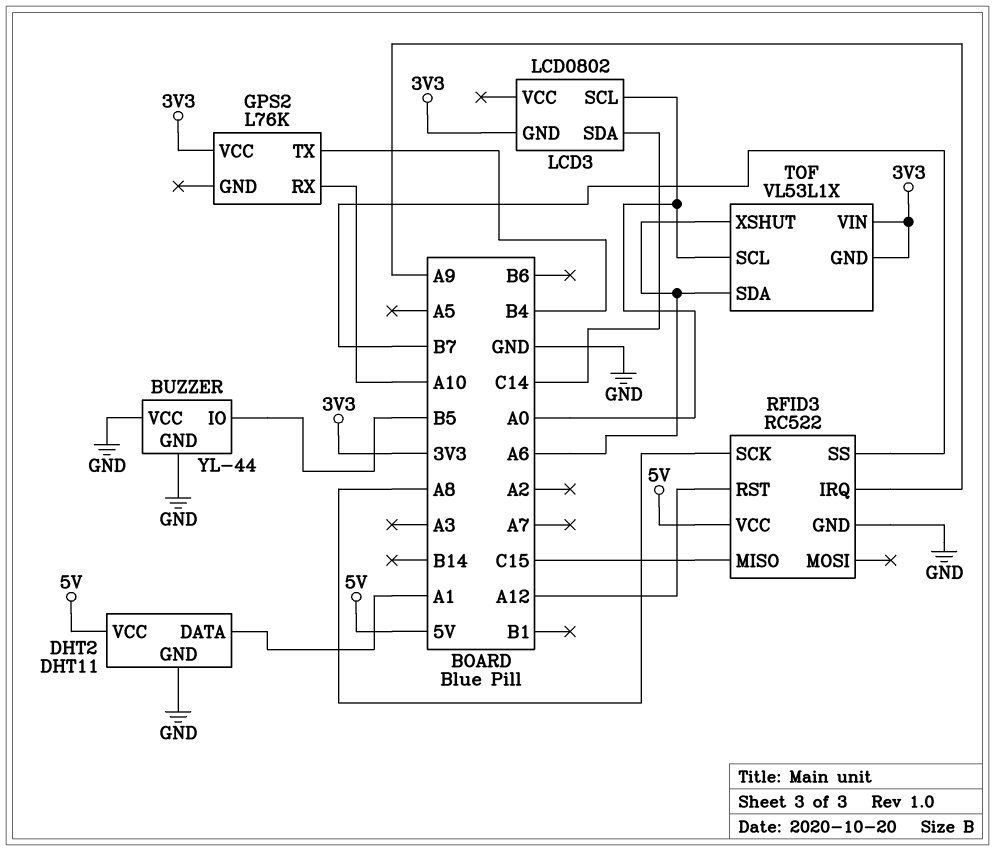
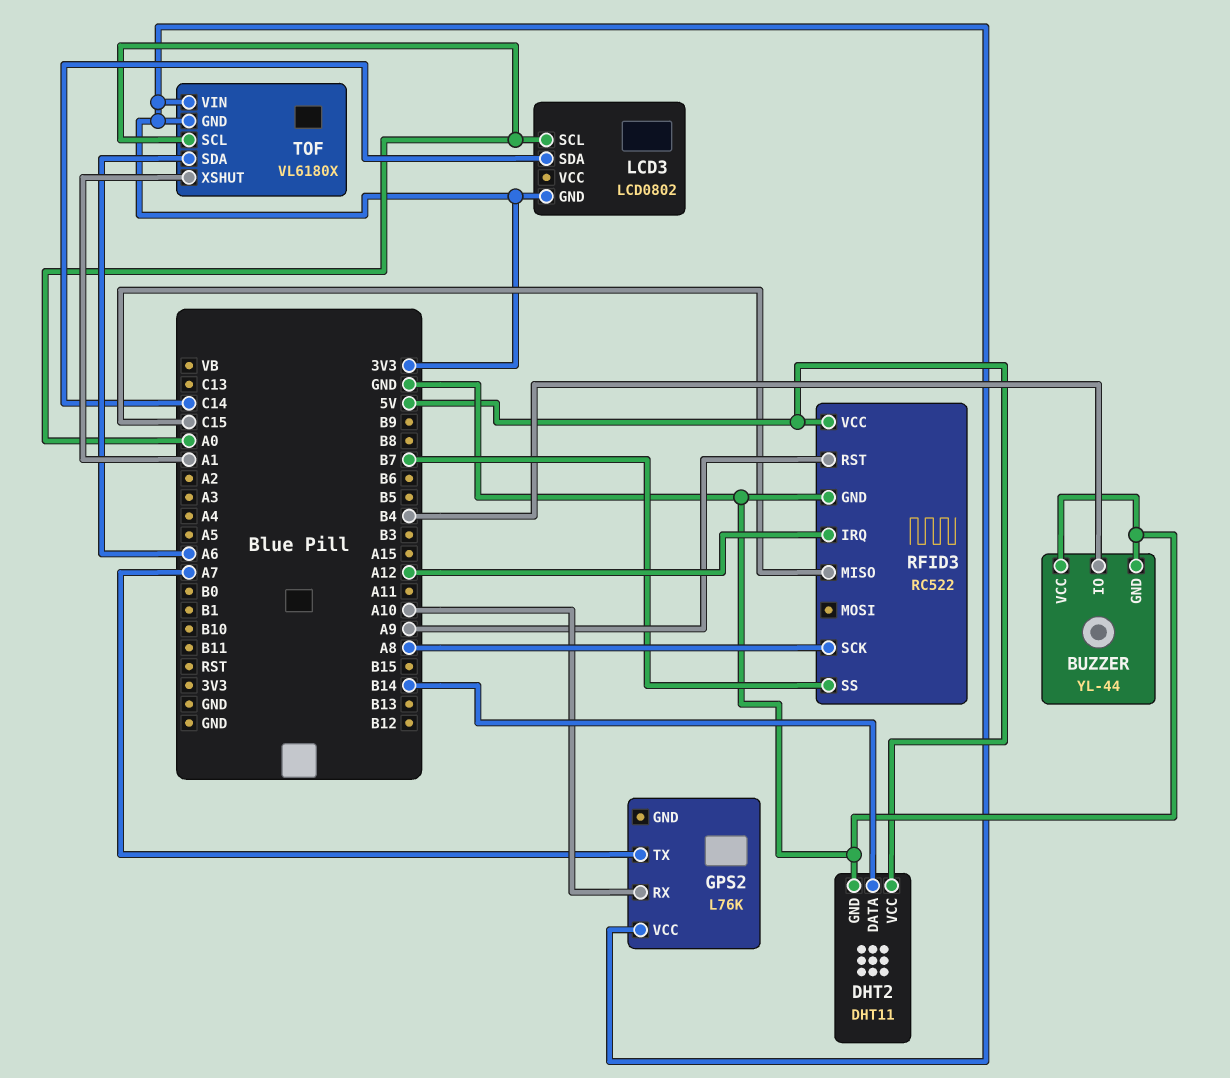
BUZZER pin IO: B5 -> B4
DHT2 pin DATA: A1 -> B14
GPS2 pin TX: B4 -> A7
RFID3 pin IRQ: A9 -> A12
RFID3 pin RST: A12 -> A9
TOF: VL53L1X -> VL6180X
TOF pin XSHUT: A6 -> A1

